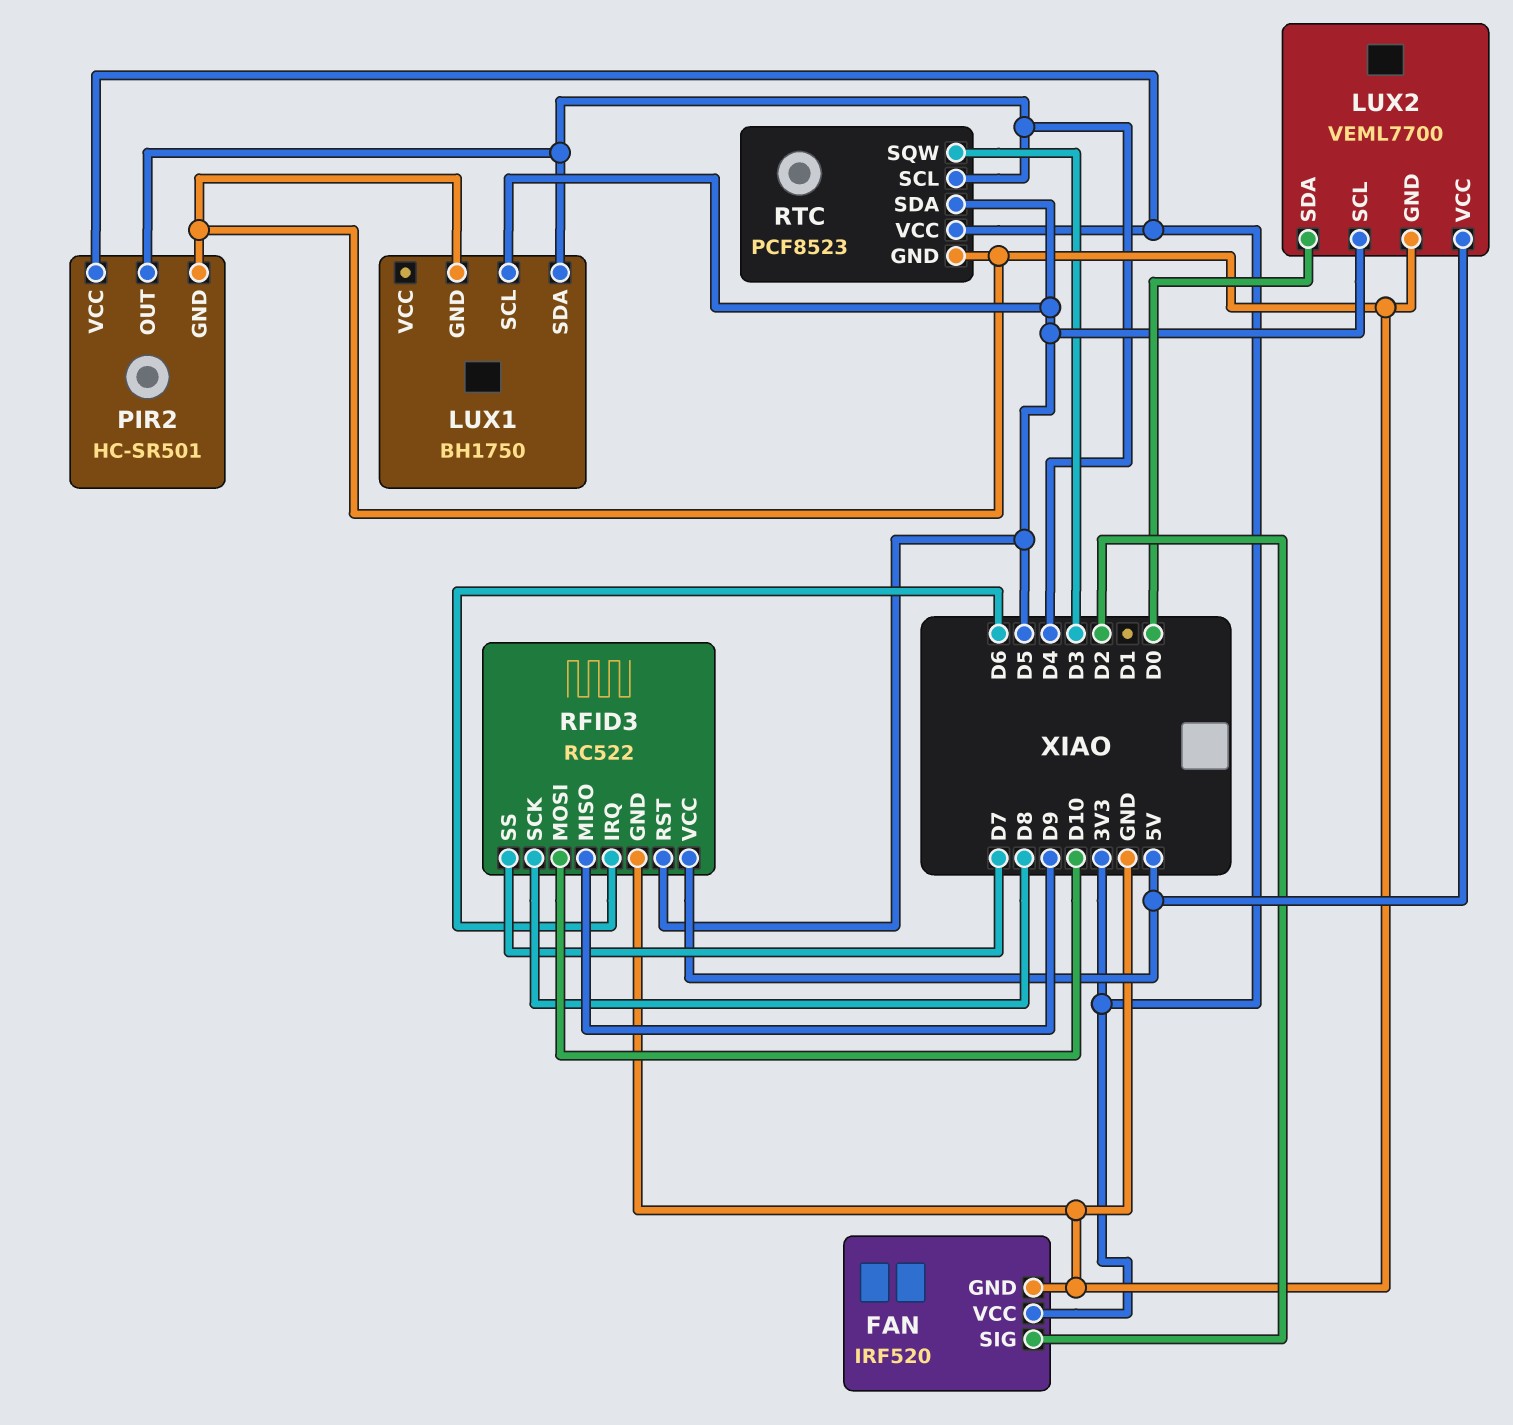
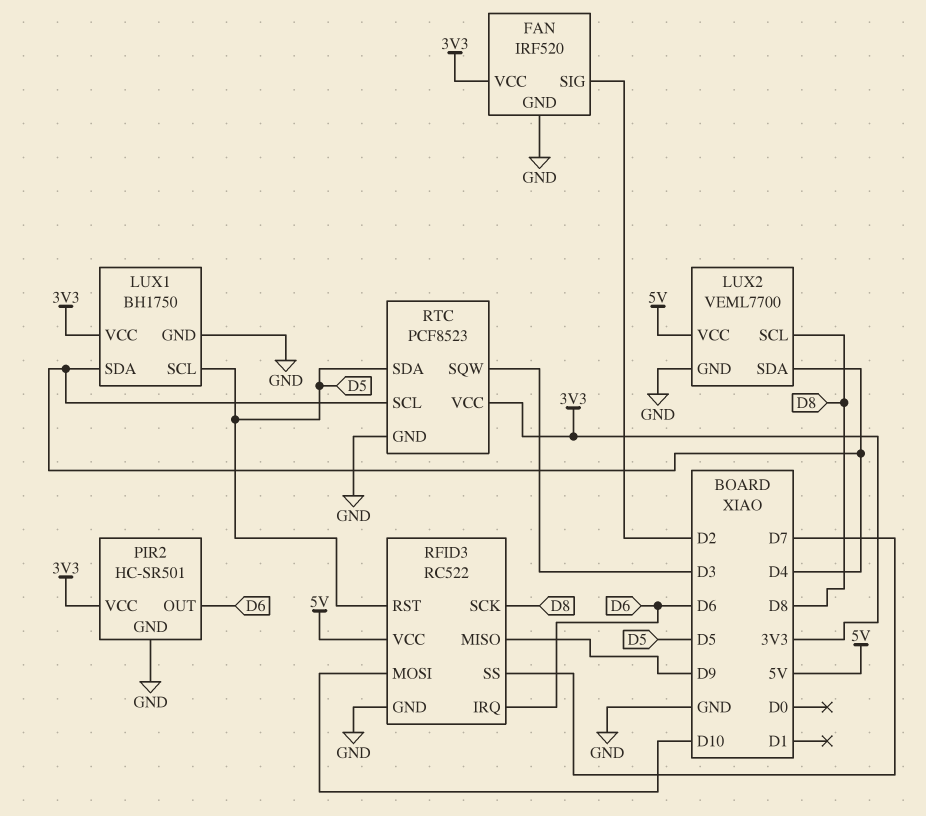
LUX1 pin VCC: none -> 3V3
LUX2 pin SCL: D5 -> D8
LUX2 pin SDA: D0 -> D4
PIR2 pin OUT: D4 -> D6

